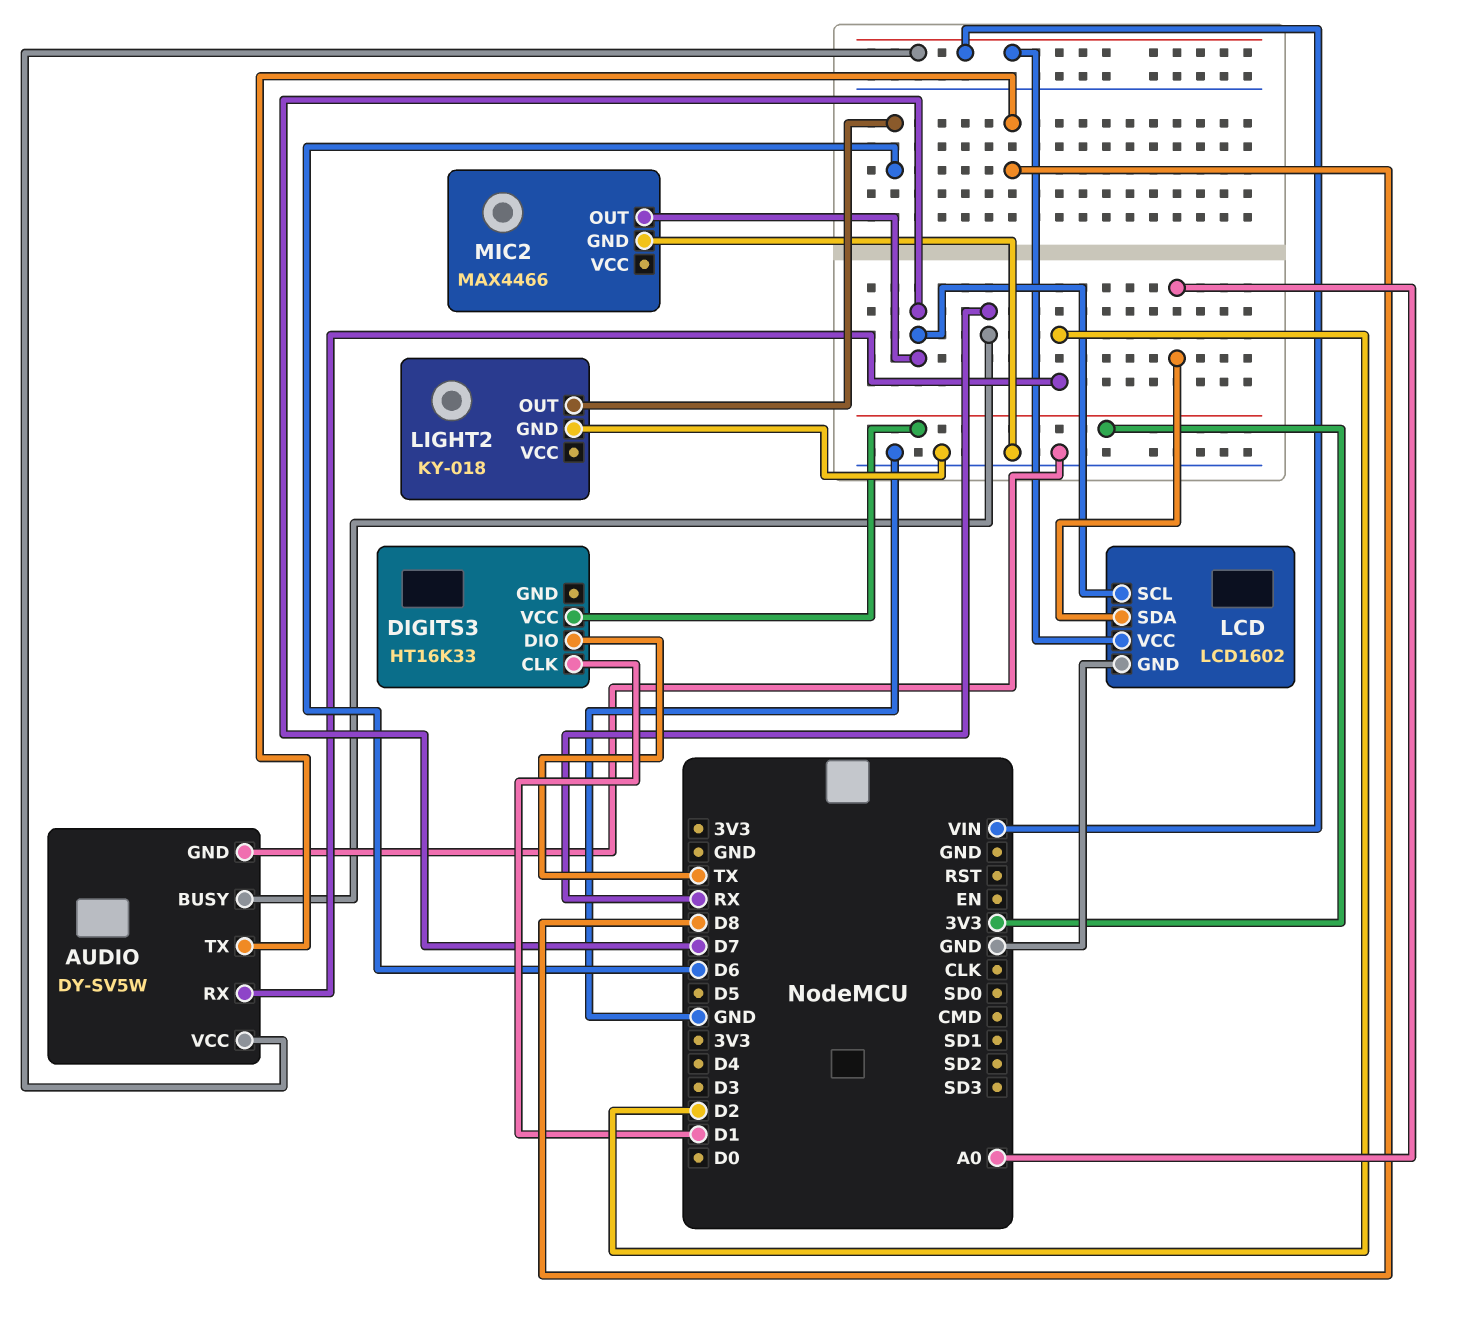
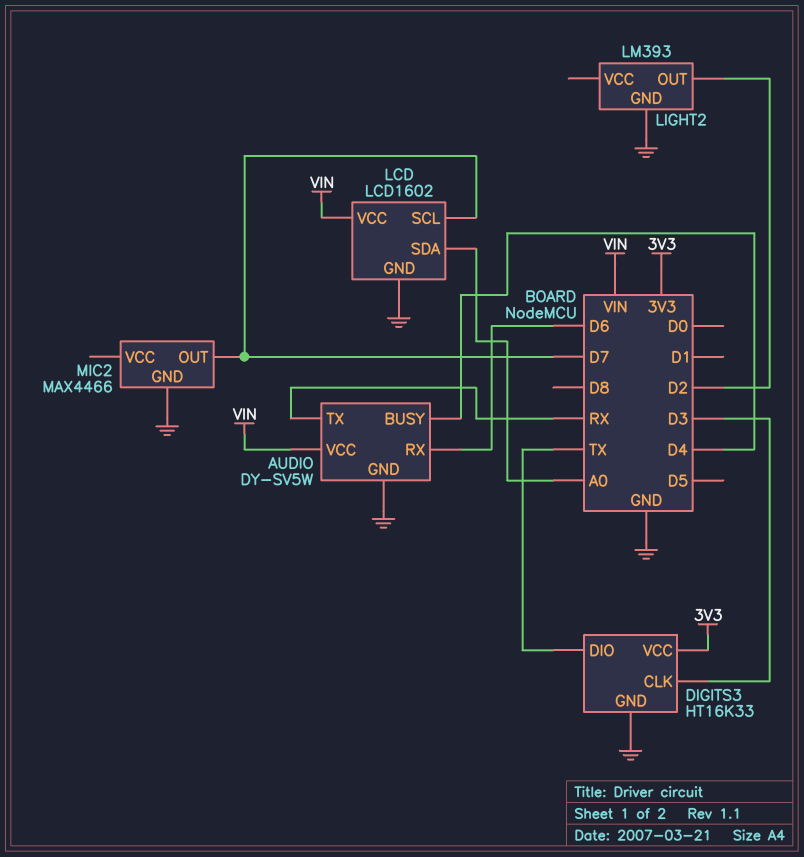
AUDIO pin BUSY: RX -> D4
AUDIO pin RX: D2 -> D6
AUDIO pin TX: D8 -> RX
DIGITS3 pin CLK: D1 -> D3
DIGITS3 pin GND: none -> GND
LIGHT2: KY-018 -> LM393
LIGHT2 pin OUT: D6 -> D2

